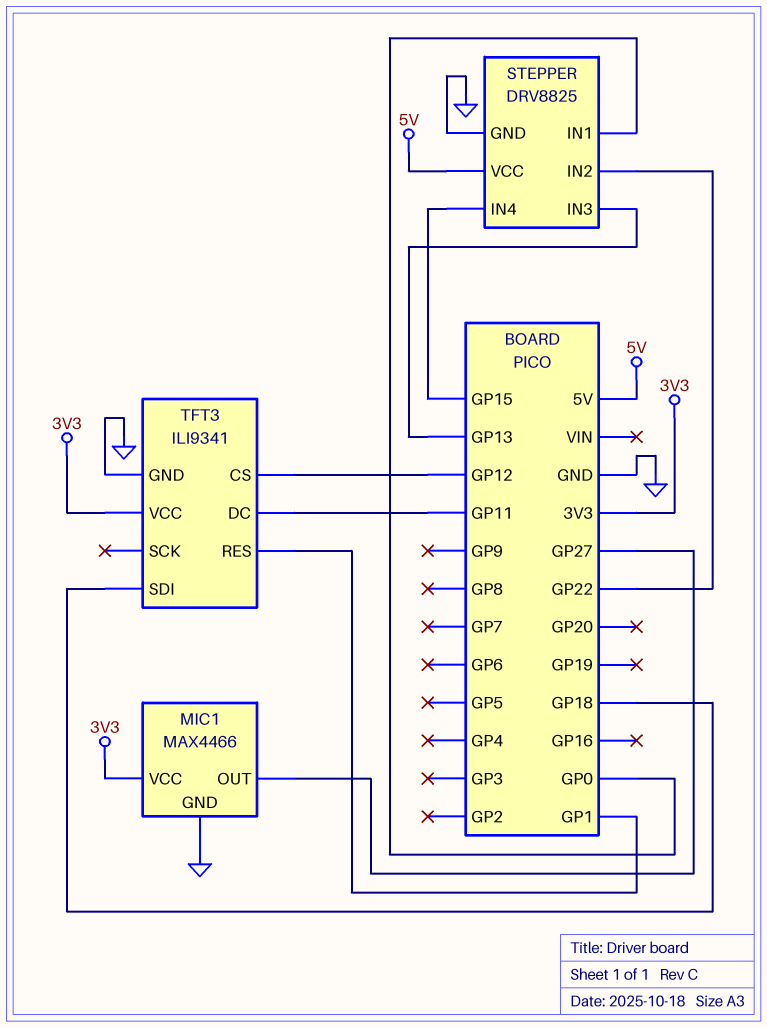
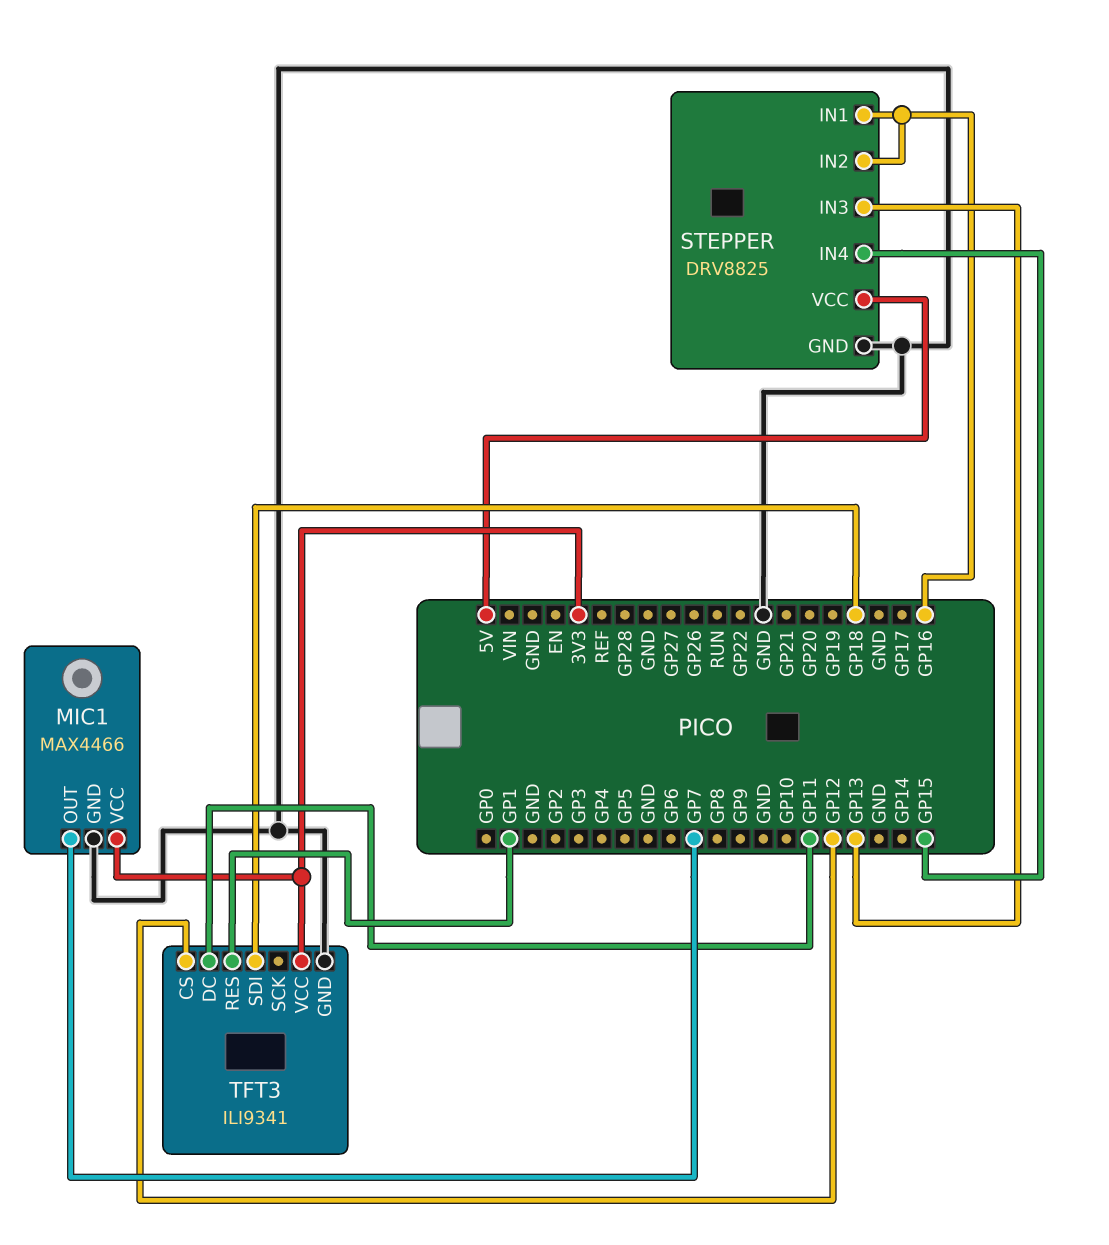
MIC1 pin OUT: GP27 -> GP7
STEPPER pin IN1: GP0 -> GP16
STEPPER pin IN2: GP22 -> GP16

